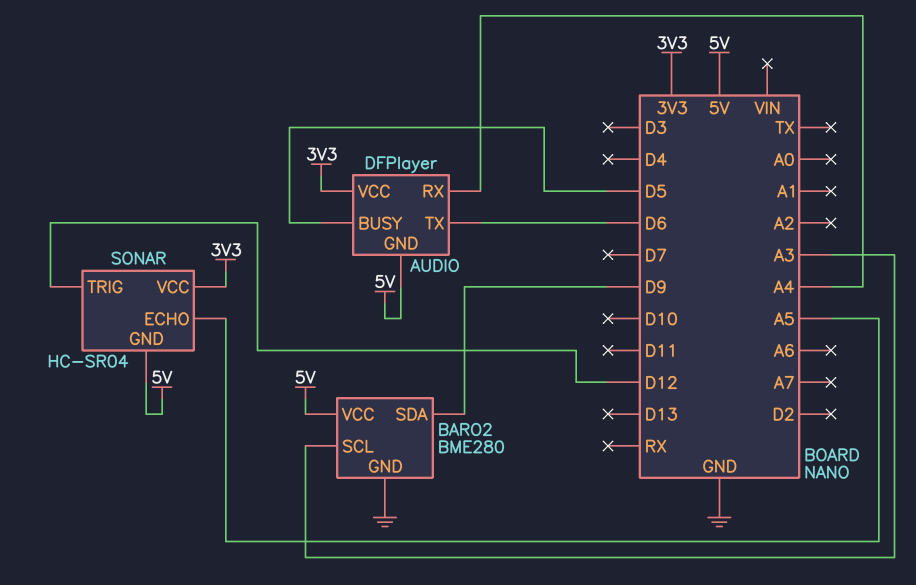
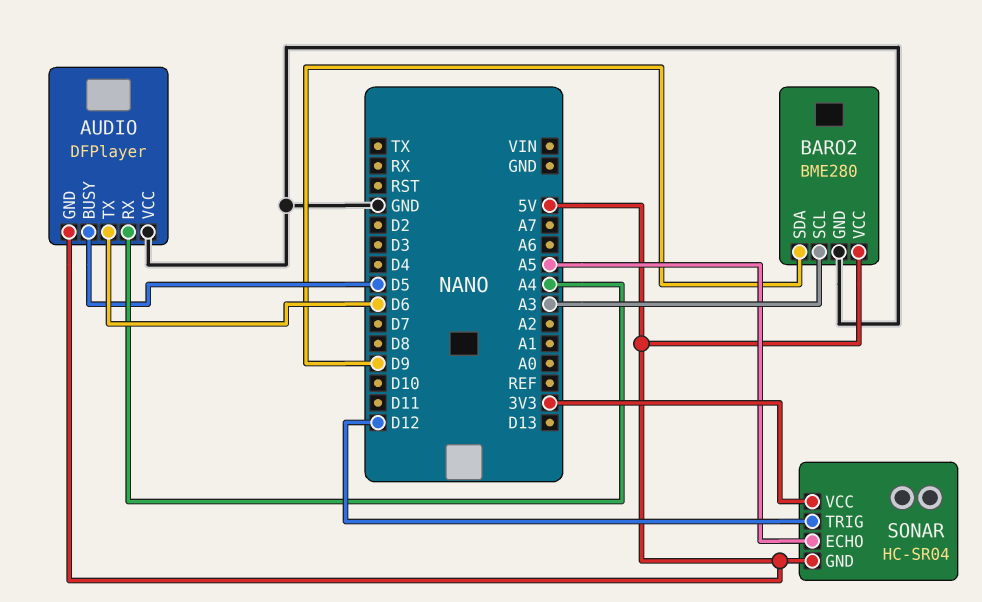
AUDIO pin VCC: 3V3 -> GND

